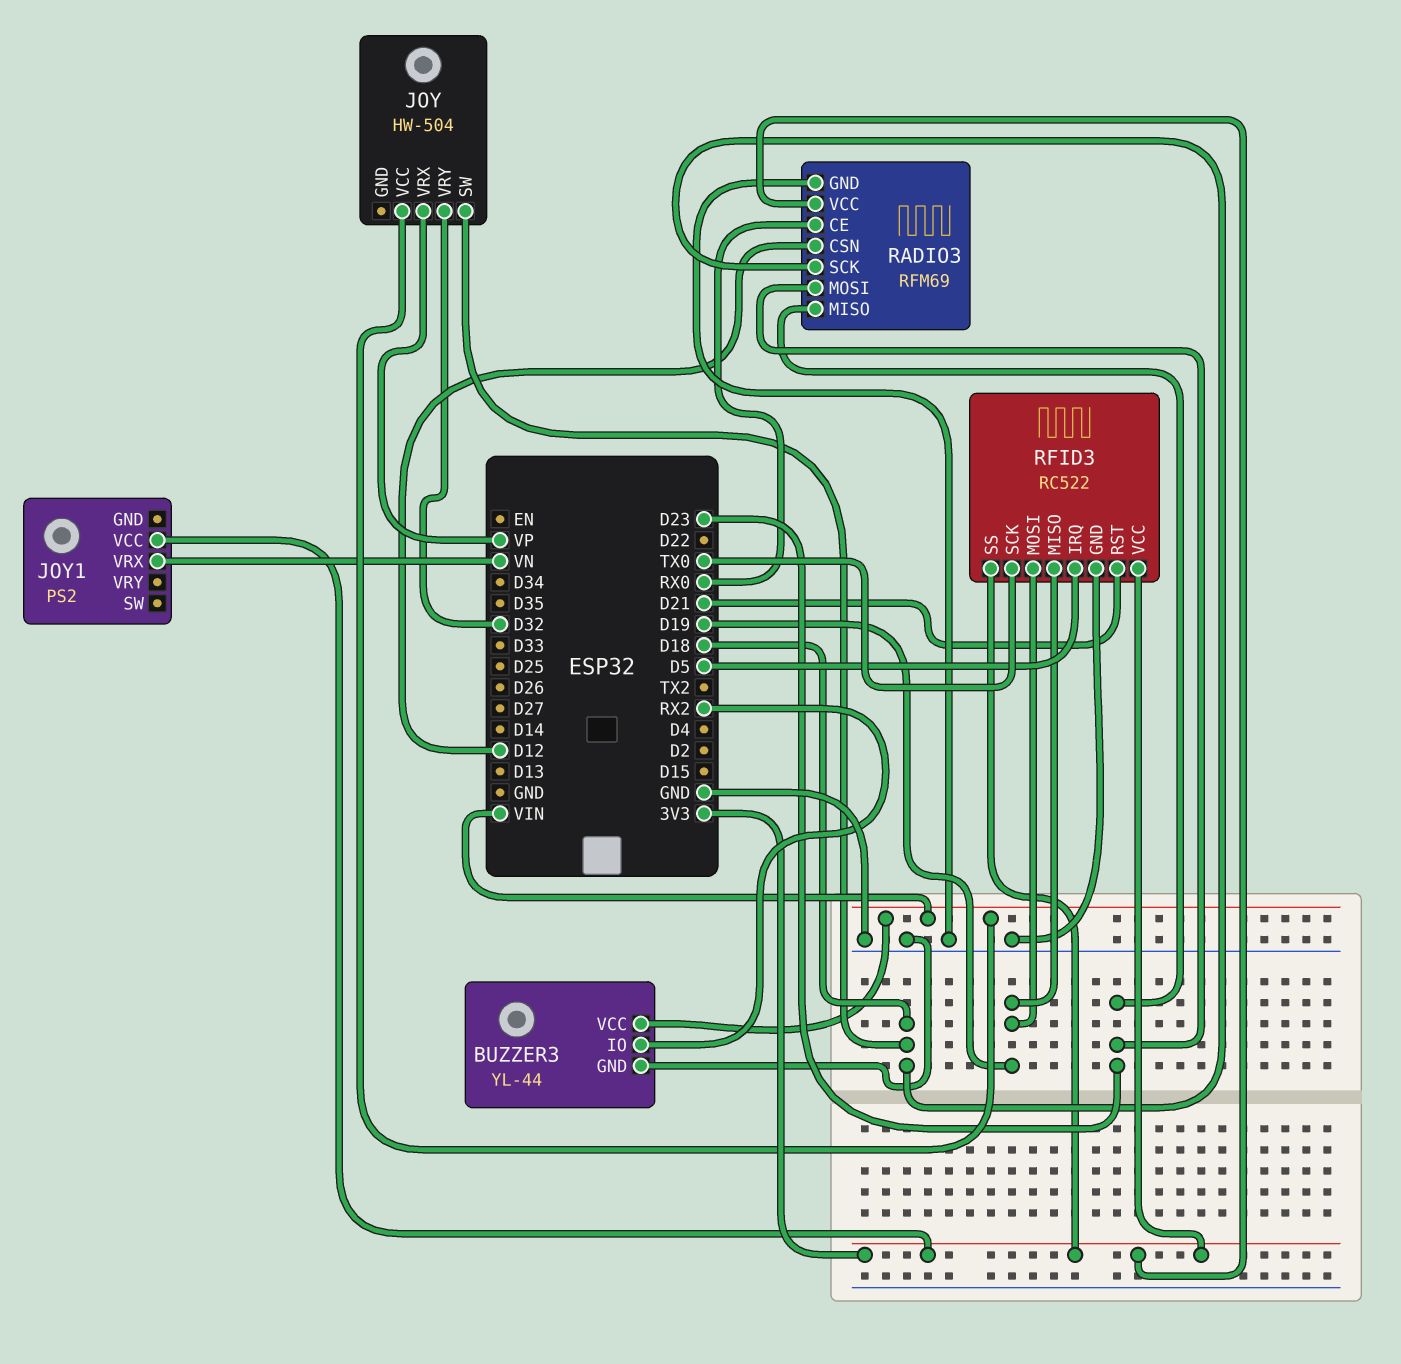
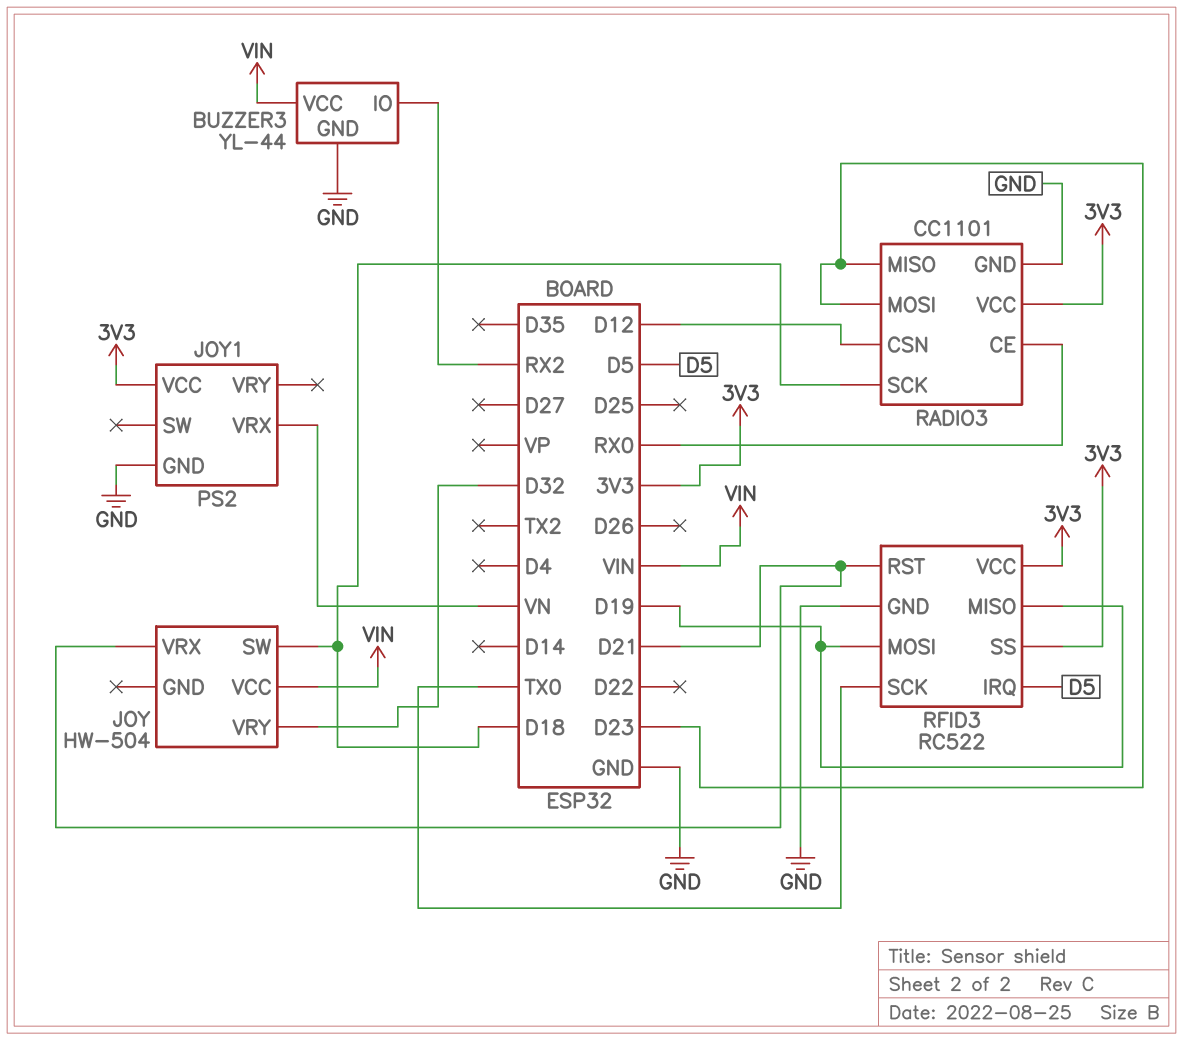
JOY pin VRX: VP -> D21
JOY1 pin GND: none -> GND
RADIO3: RFM69 -> CC1101

